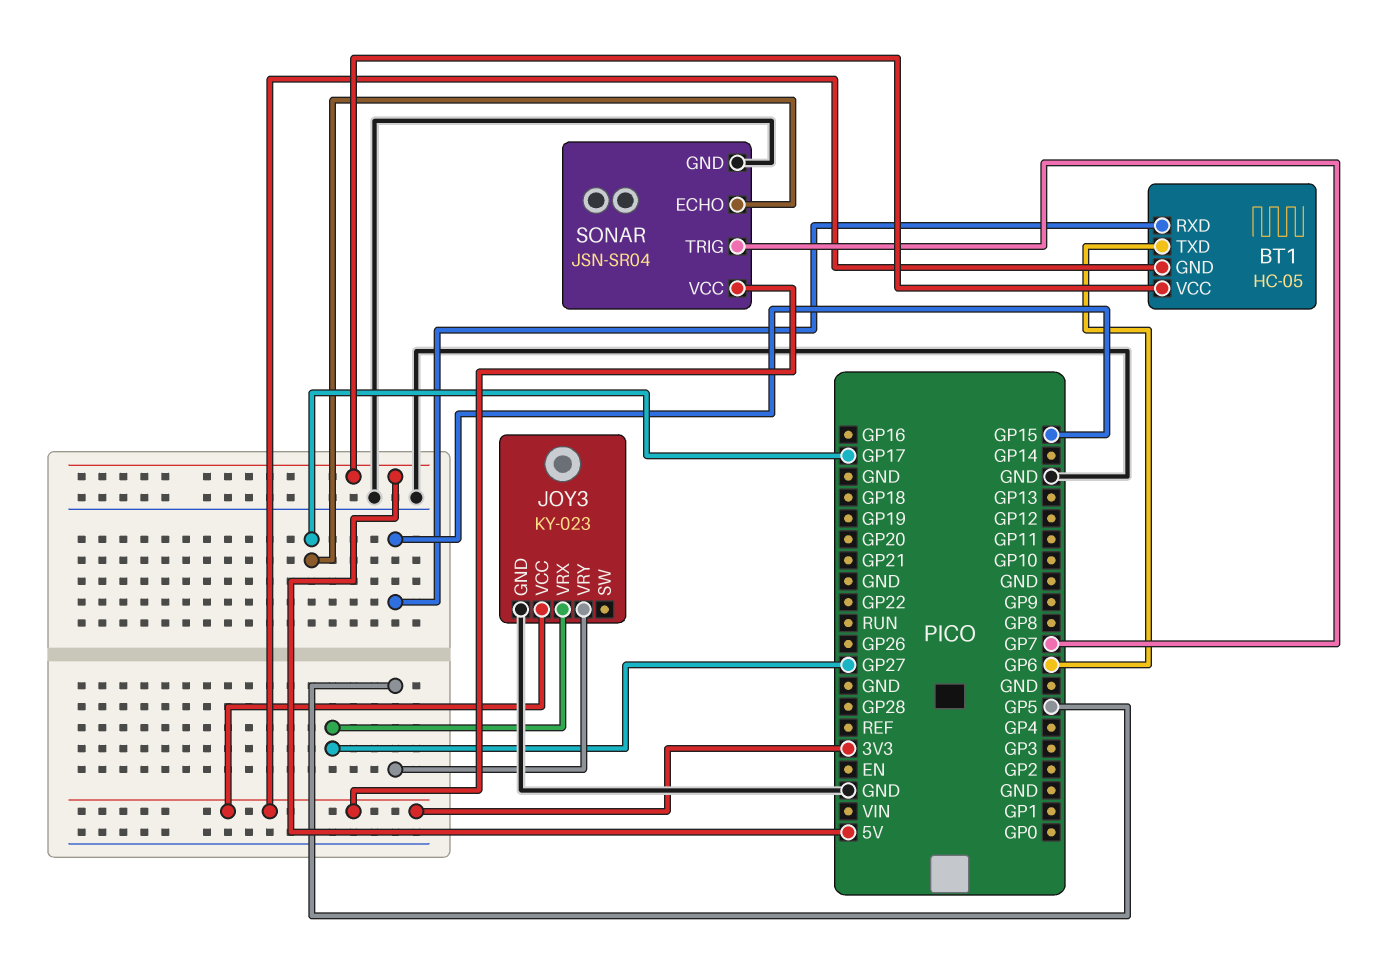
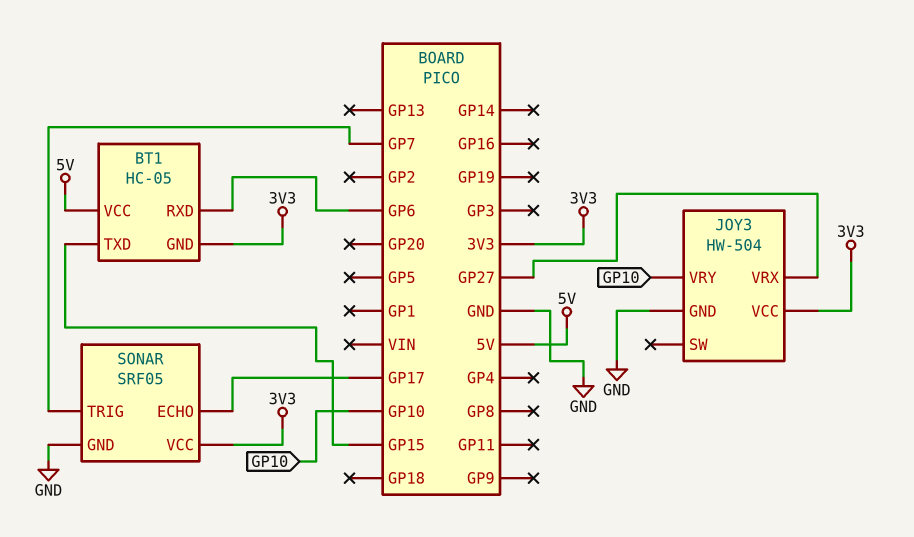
BT1 pin RXD: GP15 -> GP6
BT1 pin TXD: GP6 -> GP15
JOY3: KY-023 -> HW-504
JOY3 pin VRY: GP5 -> GP10
SONAR: JSN-SR04 -> SRF05

